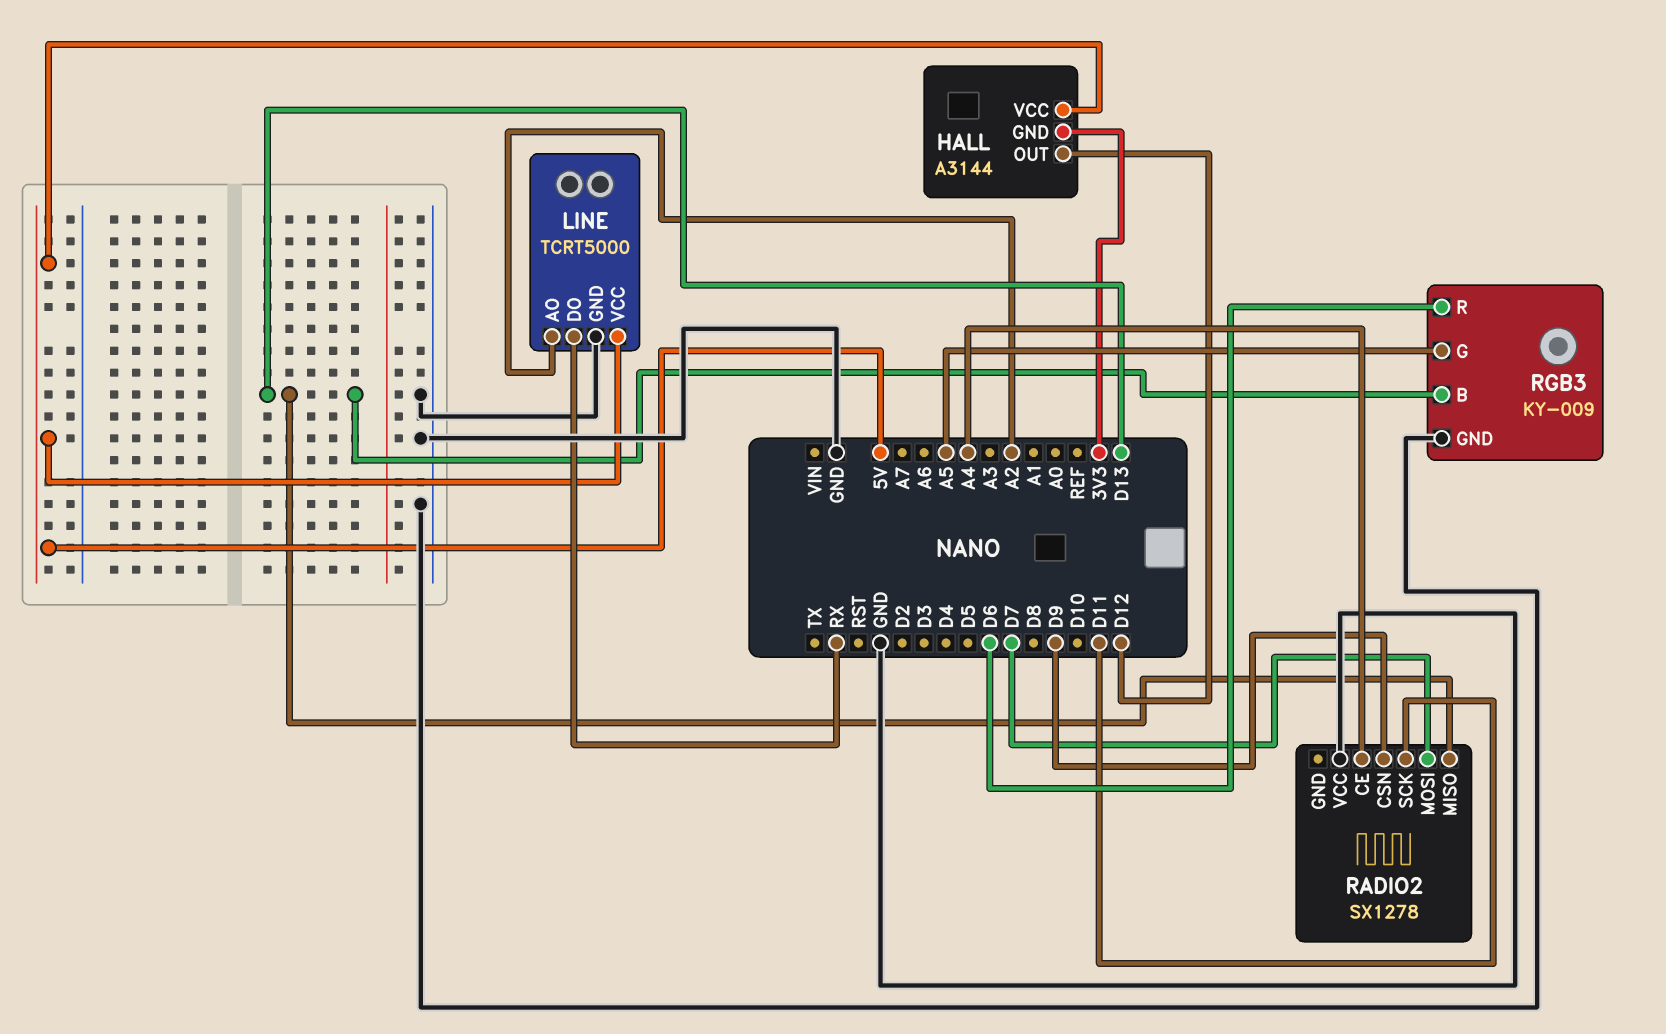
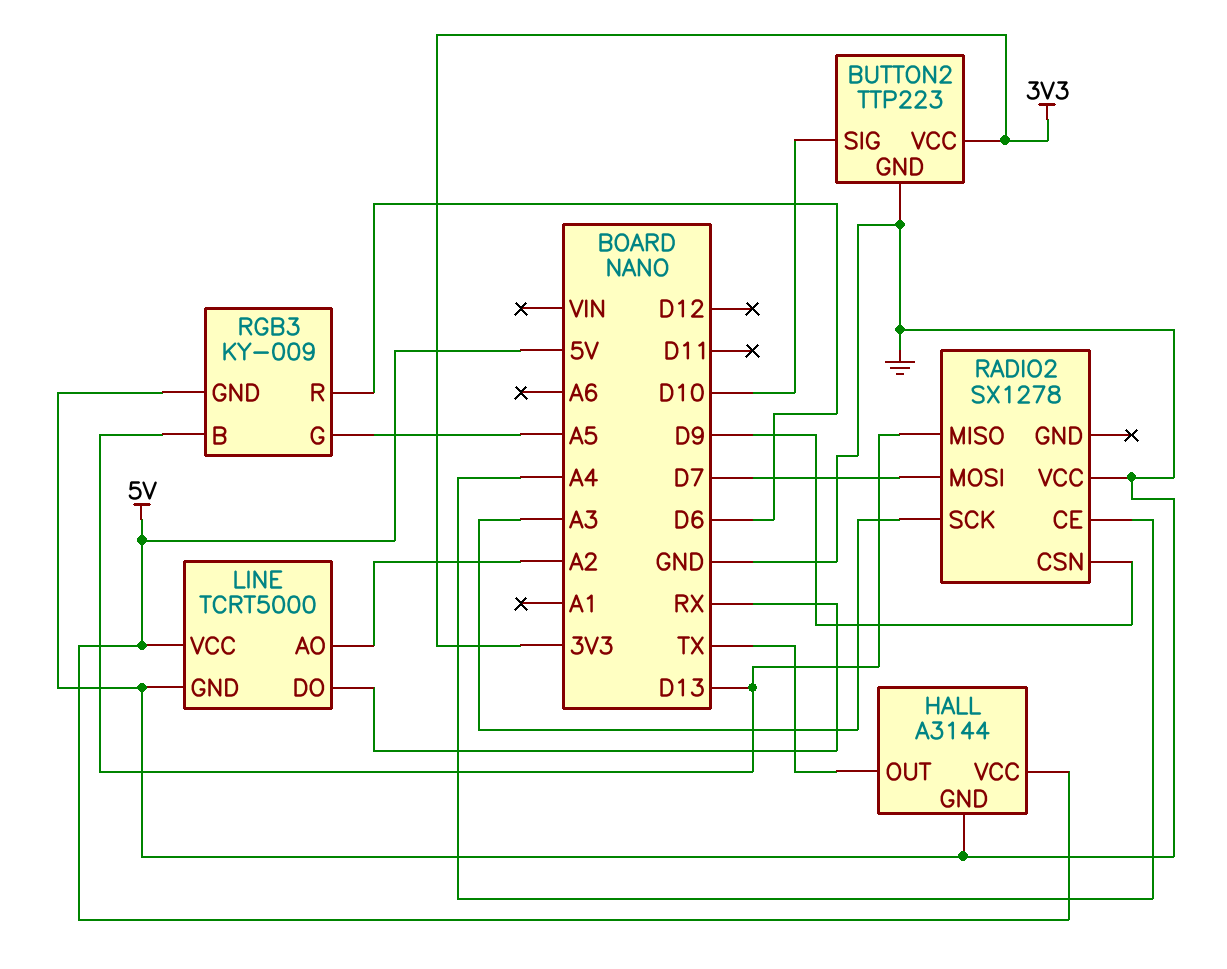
BUTTON2: none -> TTP223
BUTTON2 pin GND: none -> GND
BUTTON2 pin SIG: none -> D10
BUTTON2 pin VCC: none -> 3V3
HALL pin GND: 3V3 -> GND
HALL pin OUT: D12 -> TX
RADIO2 pin SCK: D11 -> A3

